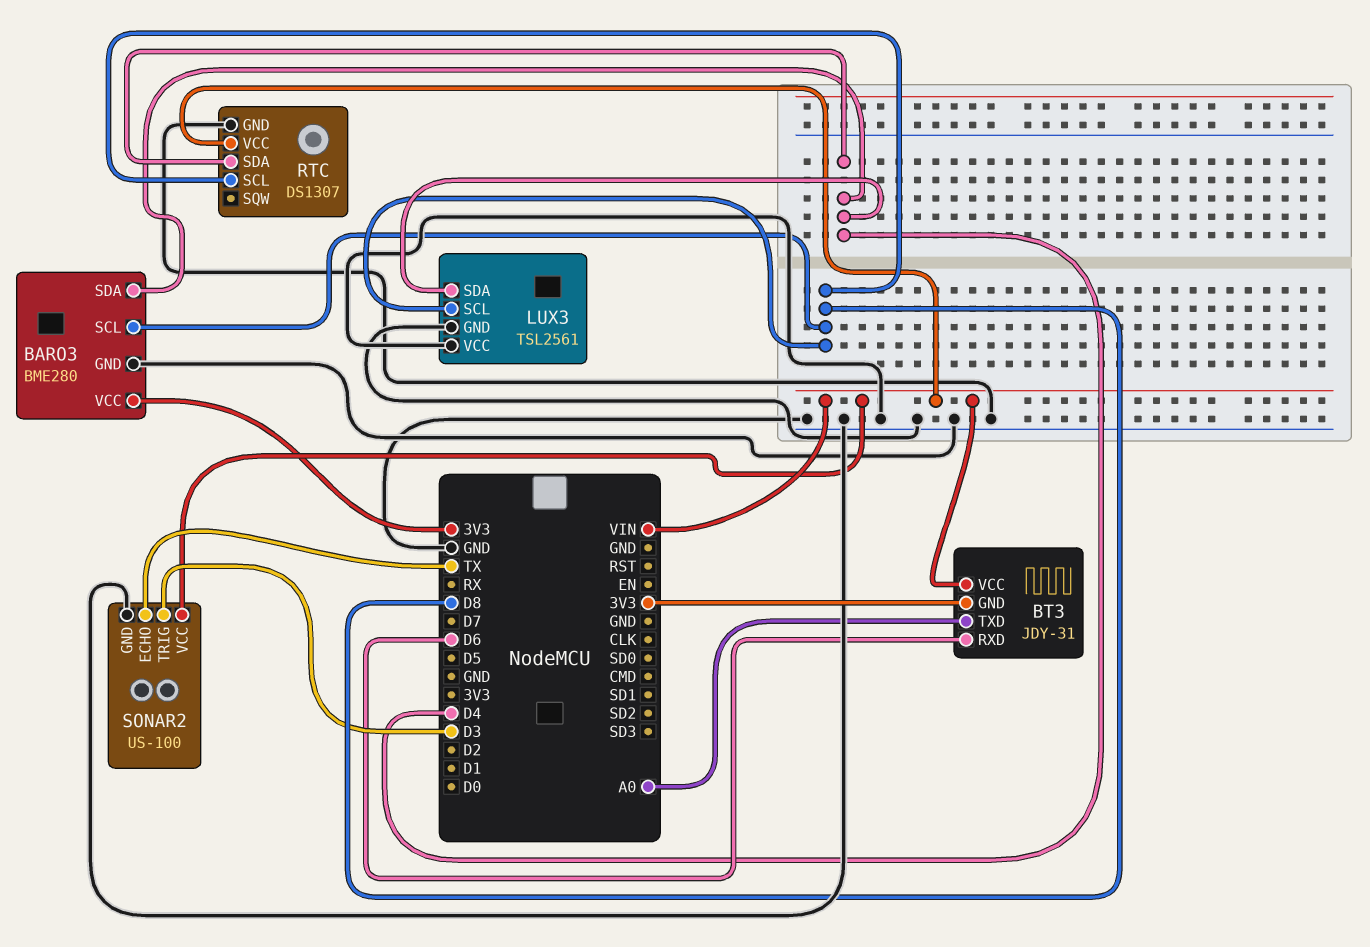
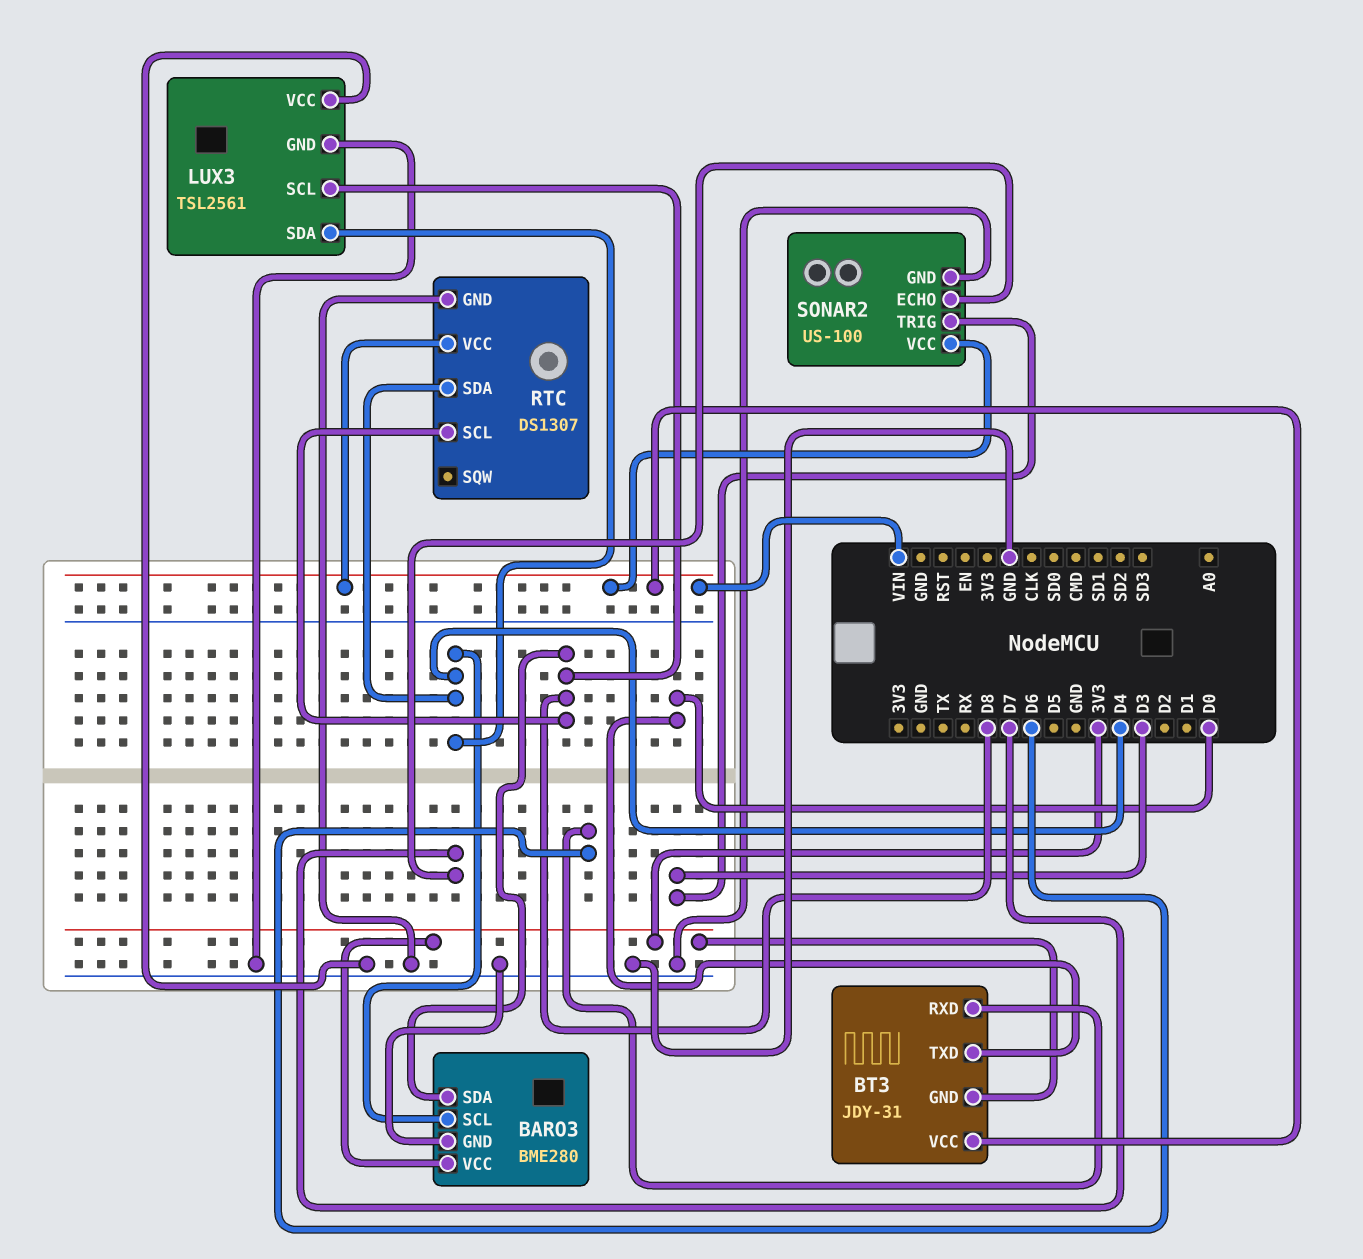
BARO3 pin SCL: D8 -> D4
BARO3 pin SDA: D4 -> D8
BT3 pin TXD: A0 -> D0
SONAR2 pin ECHO: TX -> D7

